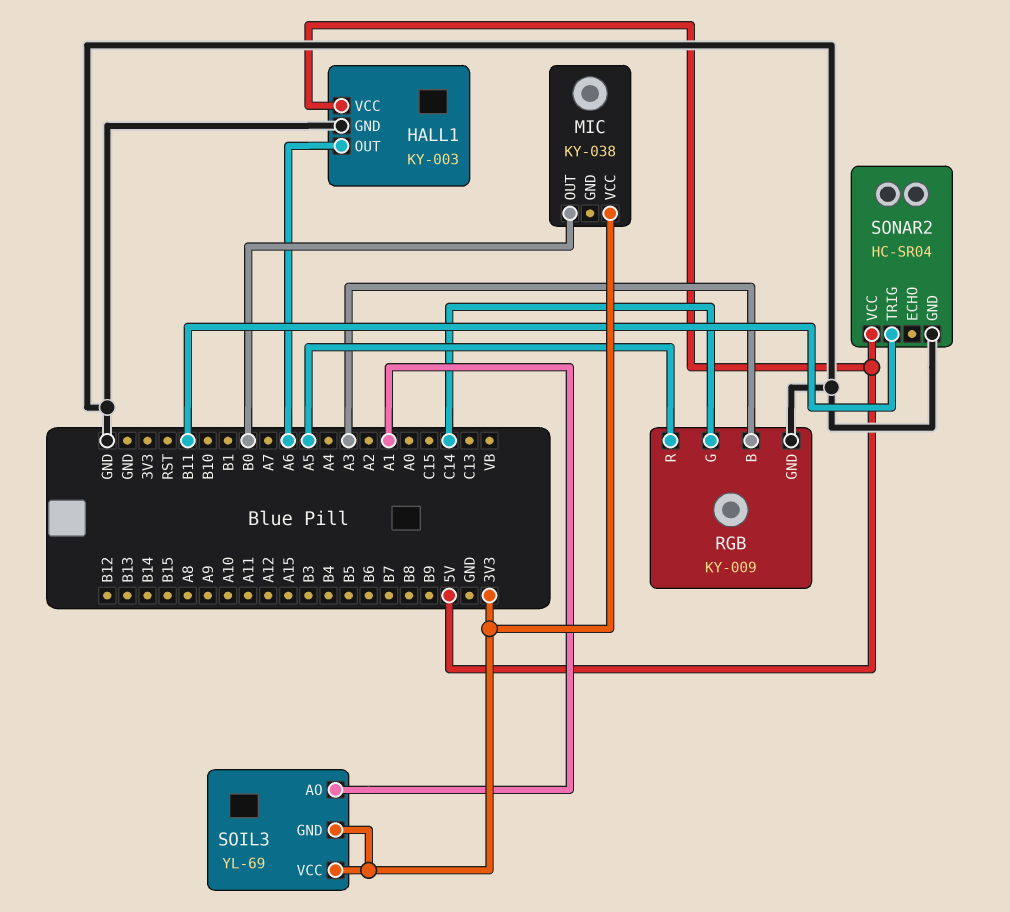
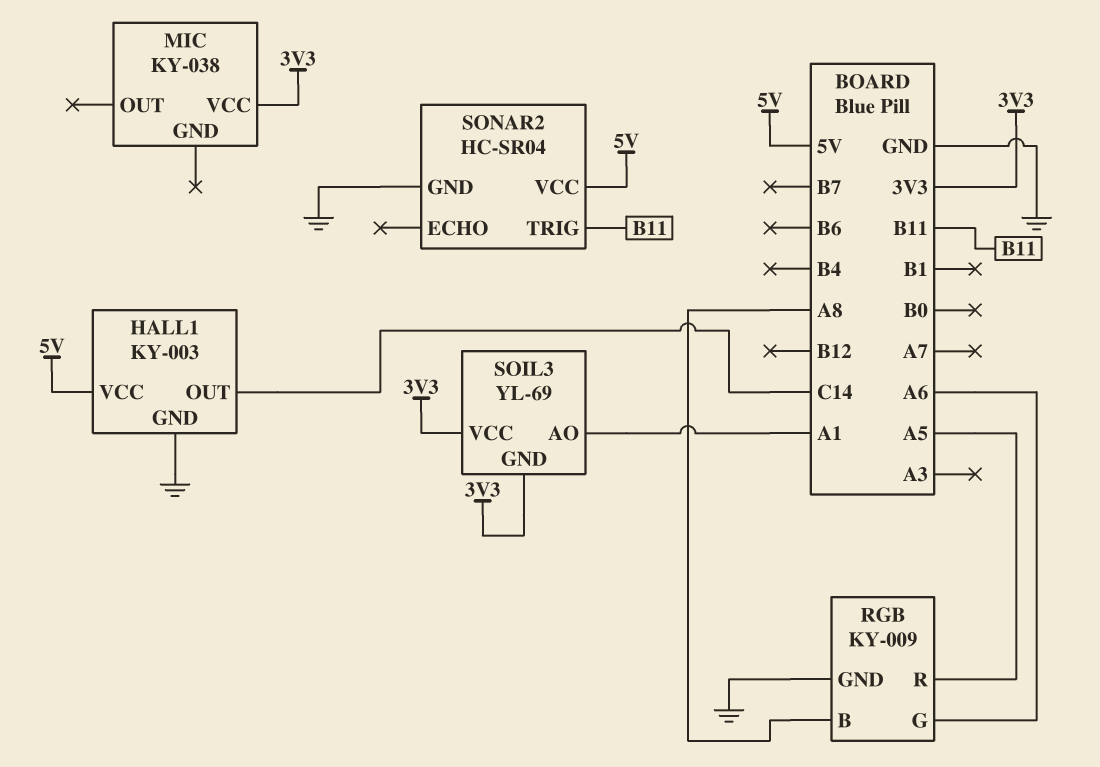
HALL1 pin OUT: A6 -> C14
MIC pin OUT: B0 -> none
RGB pin B: A3 -> A8
RGB pin G: C14 -> A6

